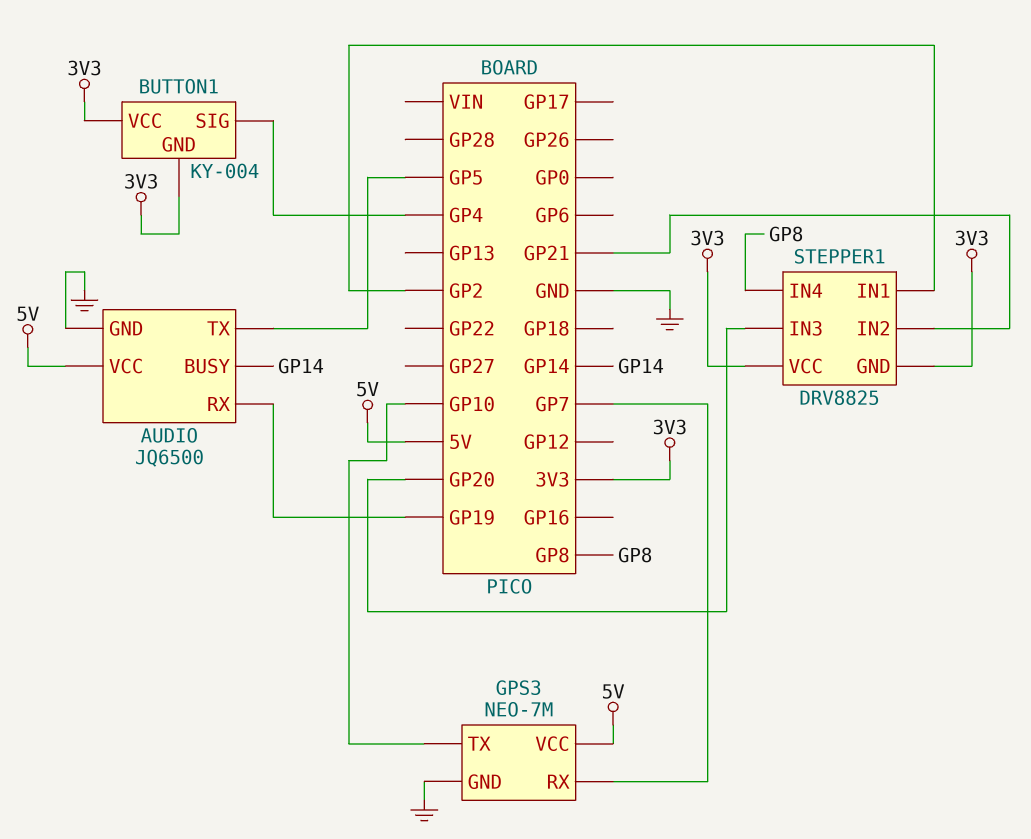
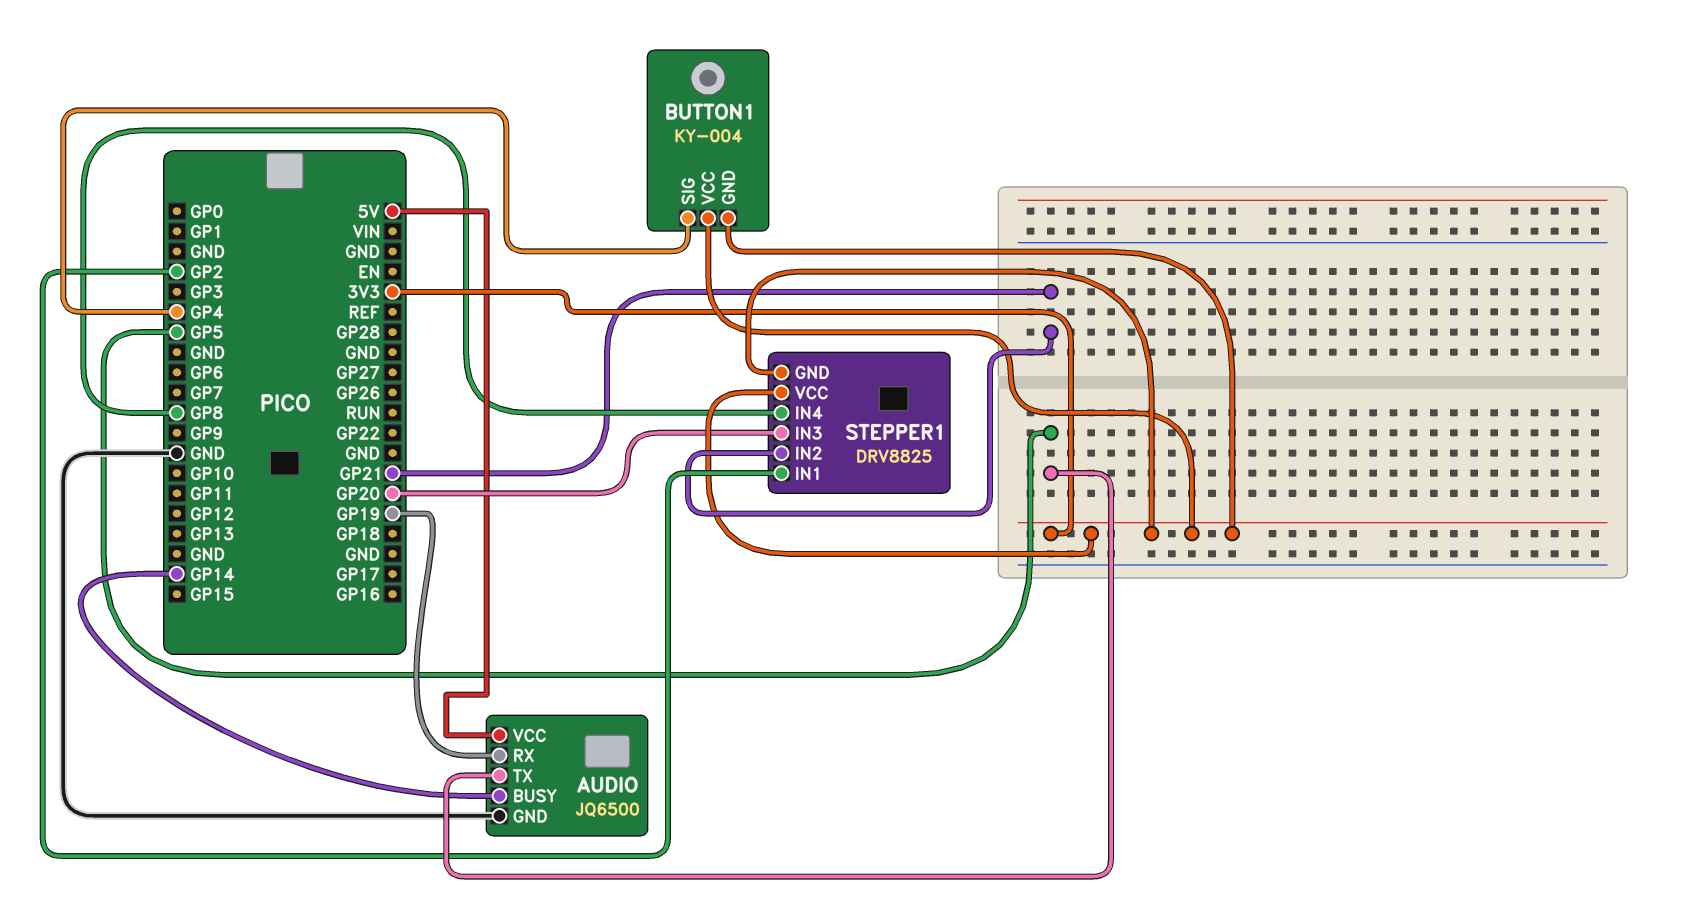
GPS3: NEO-7M -> none
GPS3 pin GND: GND -> none
GPS3 pin RX: GP7 -> none
GPS3 pin TX: GP10 -> none
GPS3 pin VCC: 5V -> none

